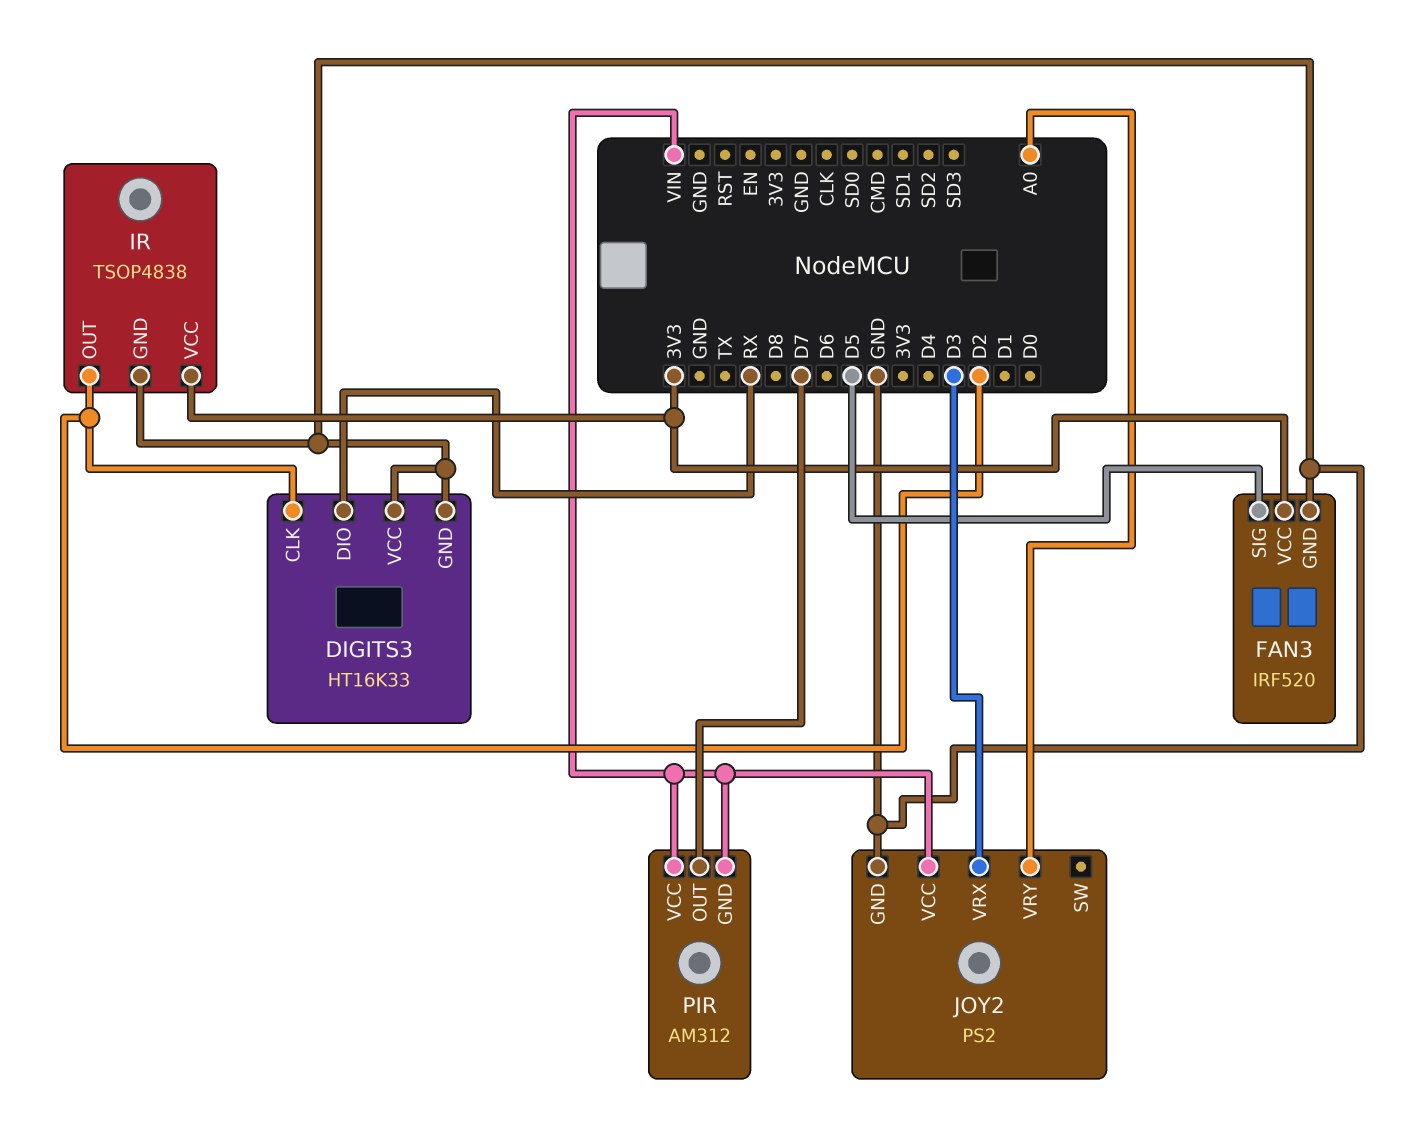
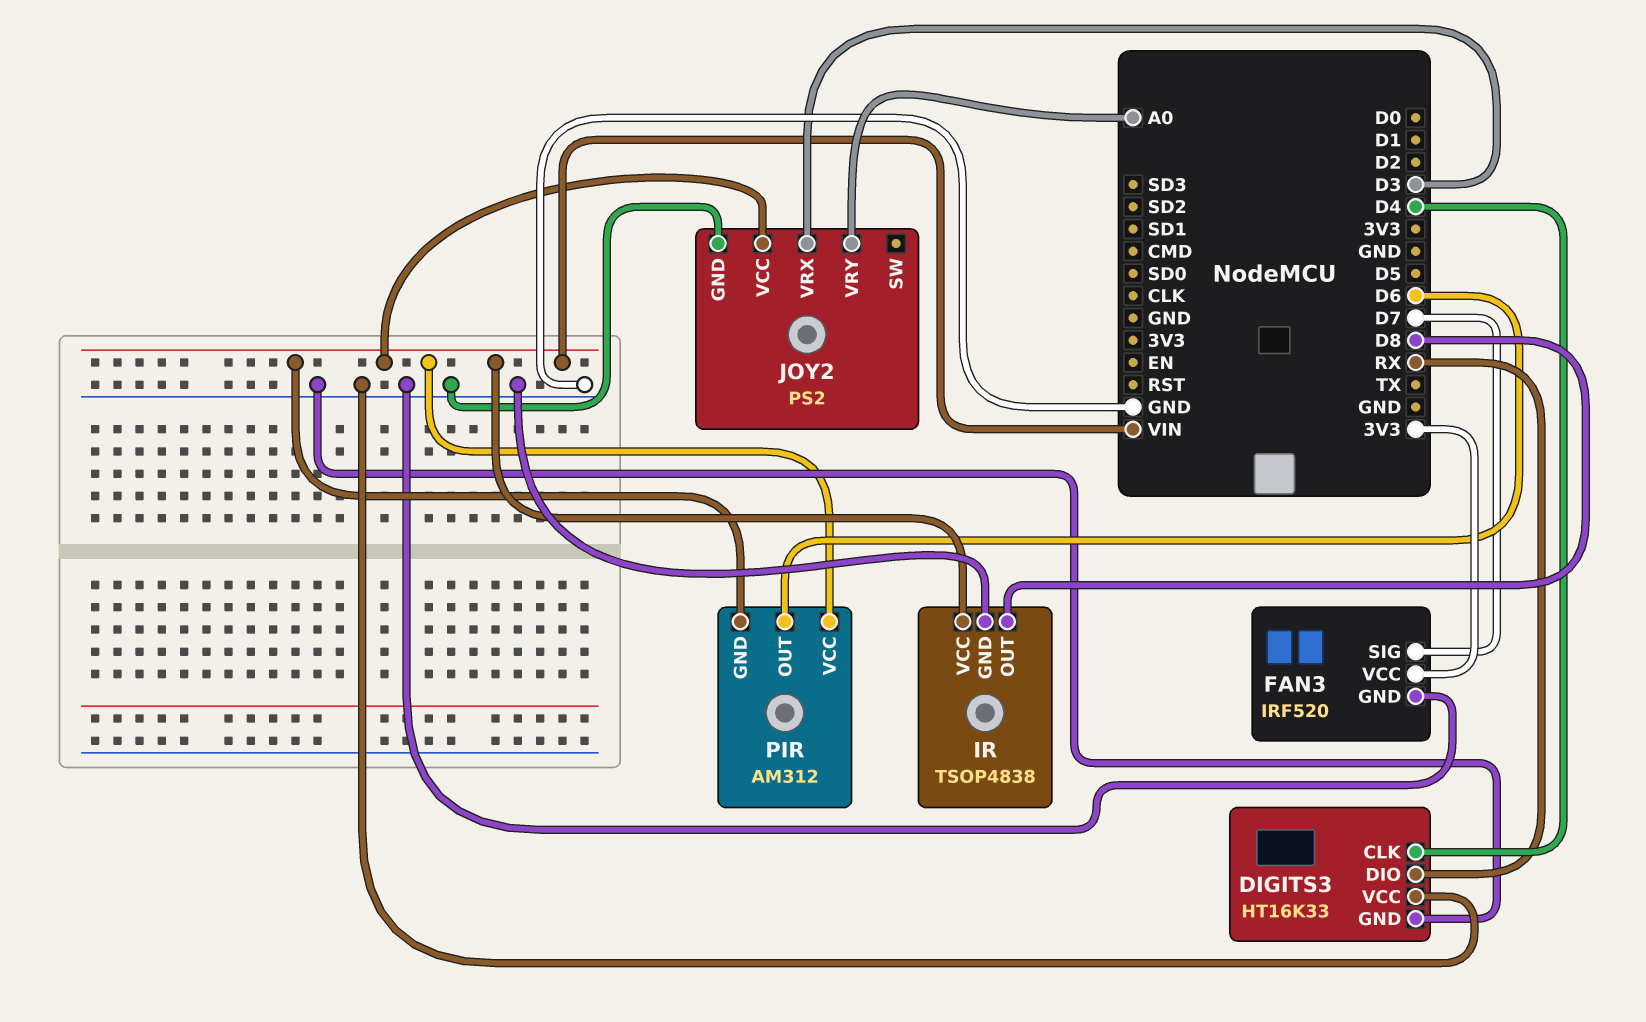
DIGITS3 pin CLK: D2 -> D4
FAN3 pin SIG: D5 -> D7
IR pin OUT: D2 -> D8
IR pin VCC: 3V3 -> VIN
PIR pin OUT: D7 -> D6

